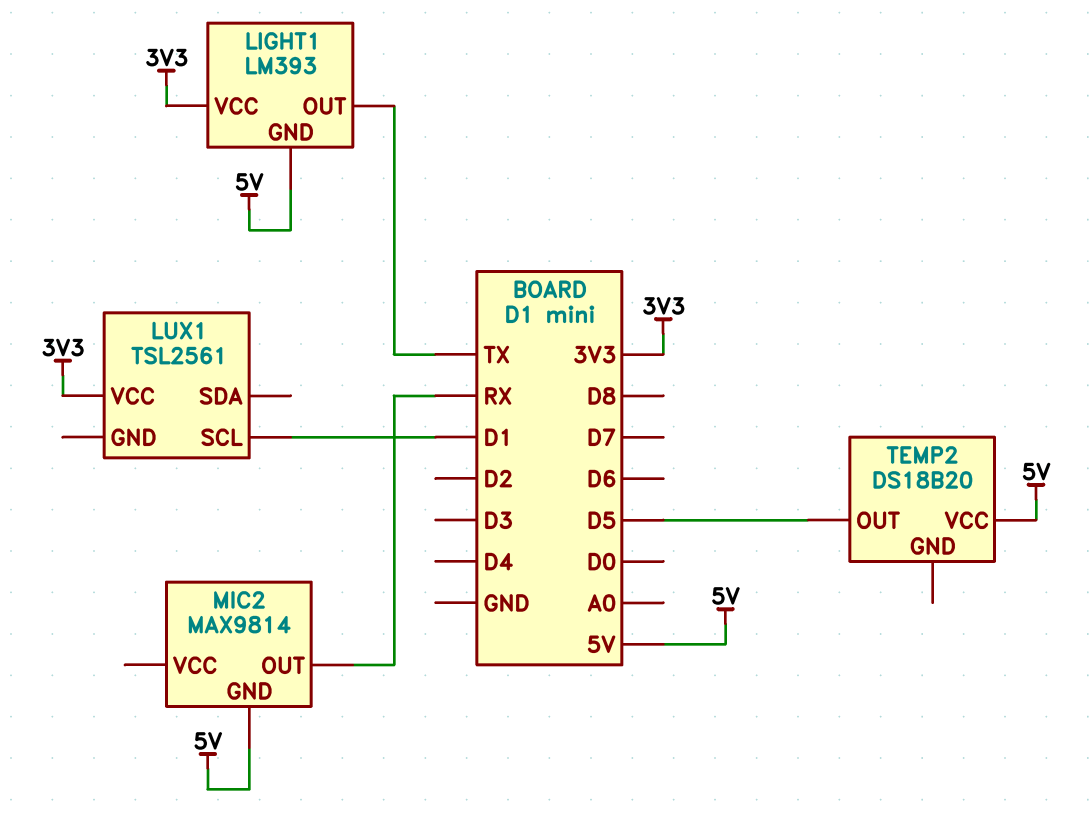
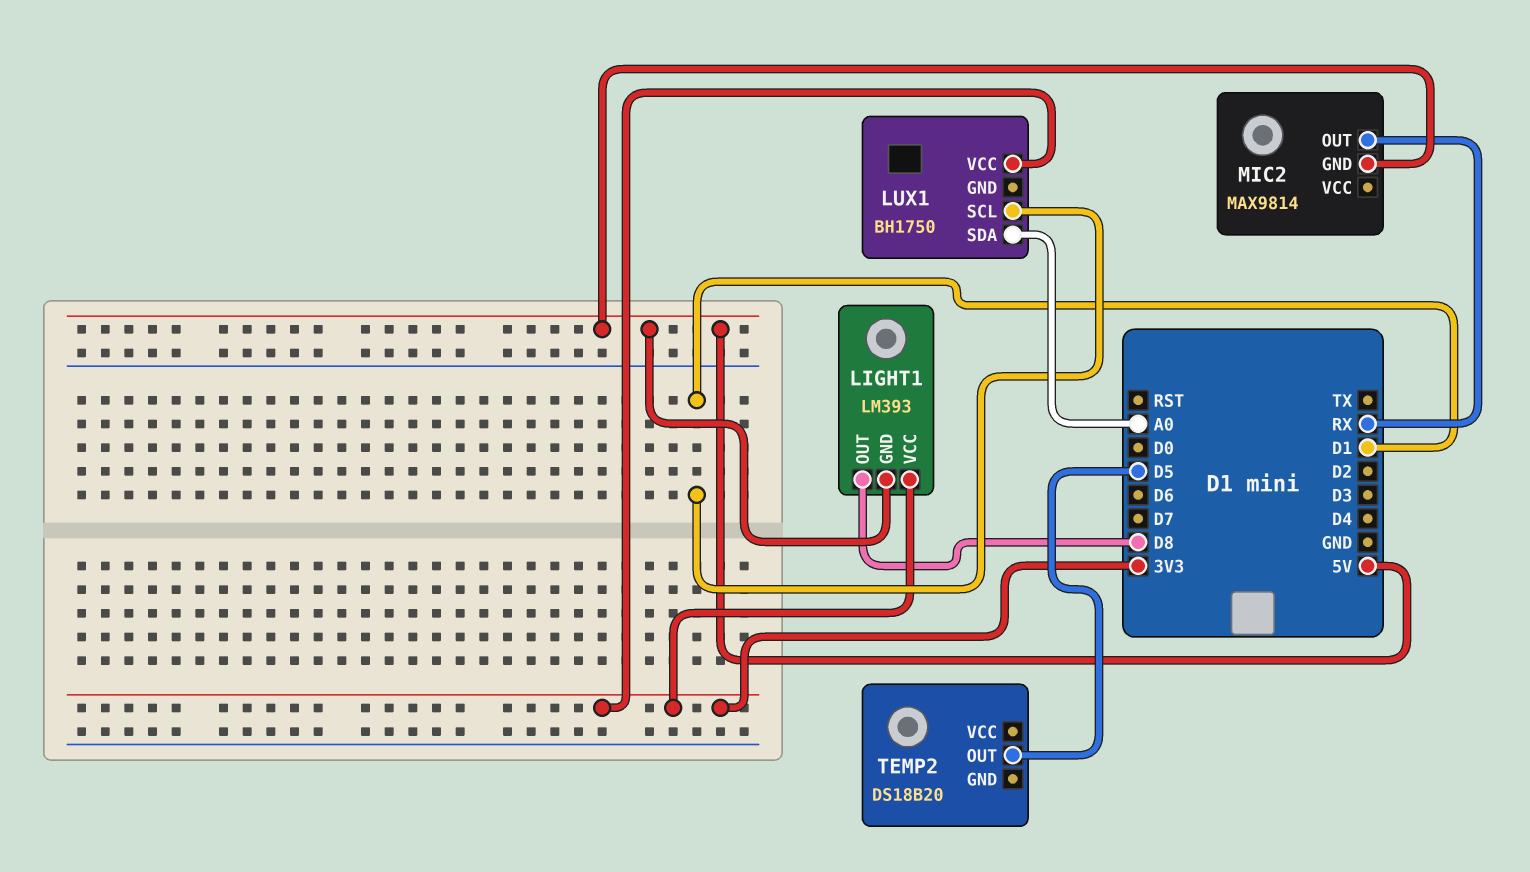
LIGHT1 pin OUT: TX -> D8
LUX1: TSL2561 -> BH1750
LUX1 pin SDA: none -> A0
TEMP2 pin VCC: 5V -> none

